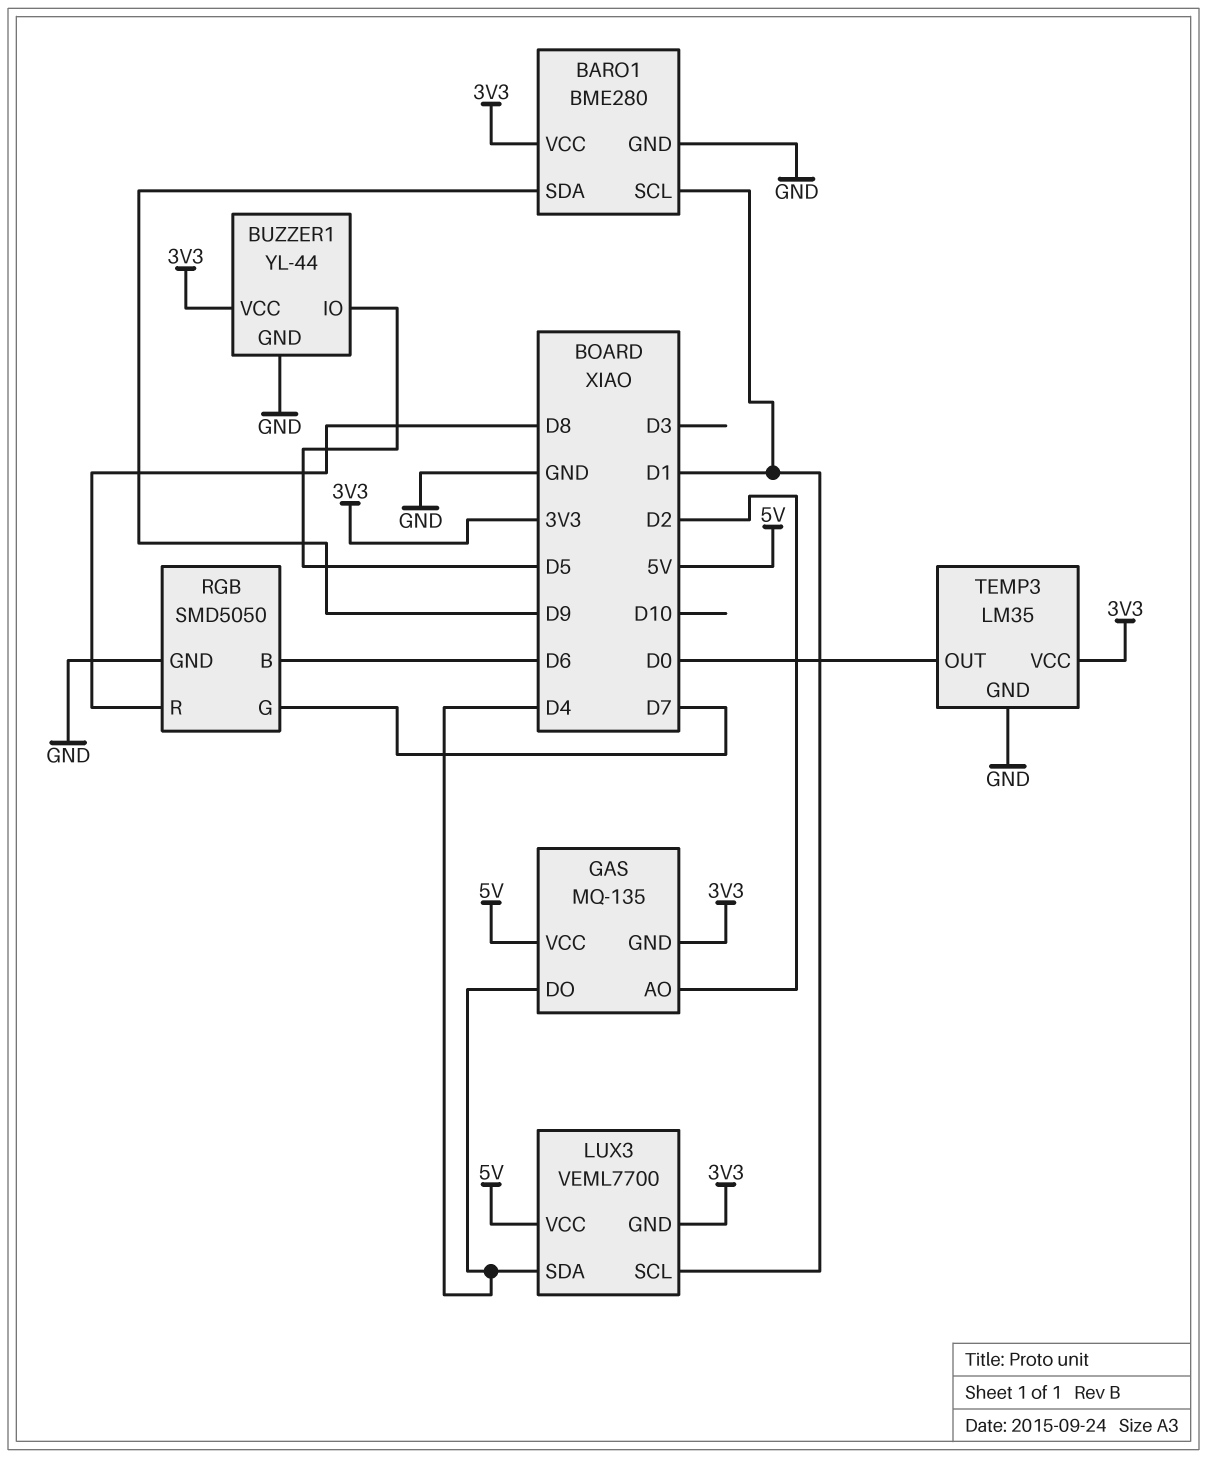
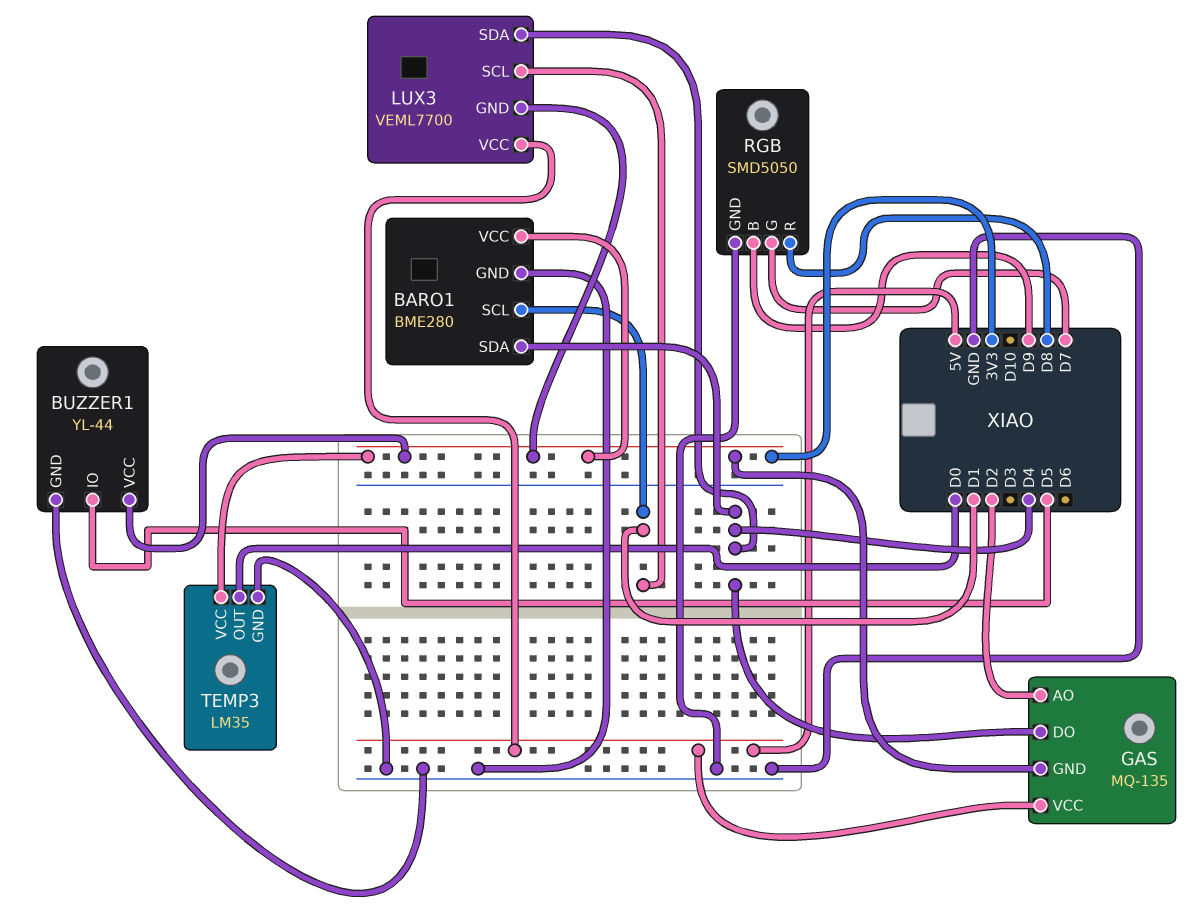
BARO1 pin SDA: D9 -> D4
RGB pin B: D6 -> D9

